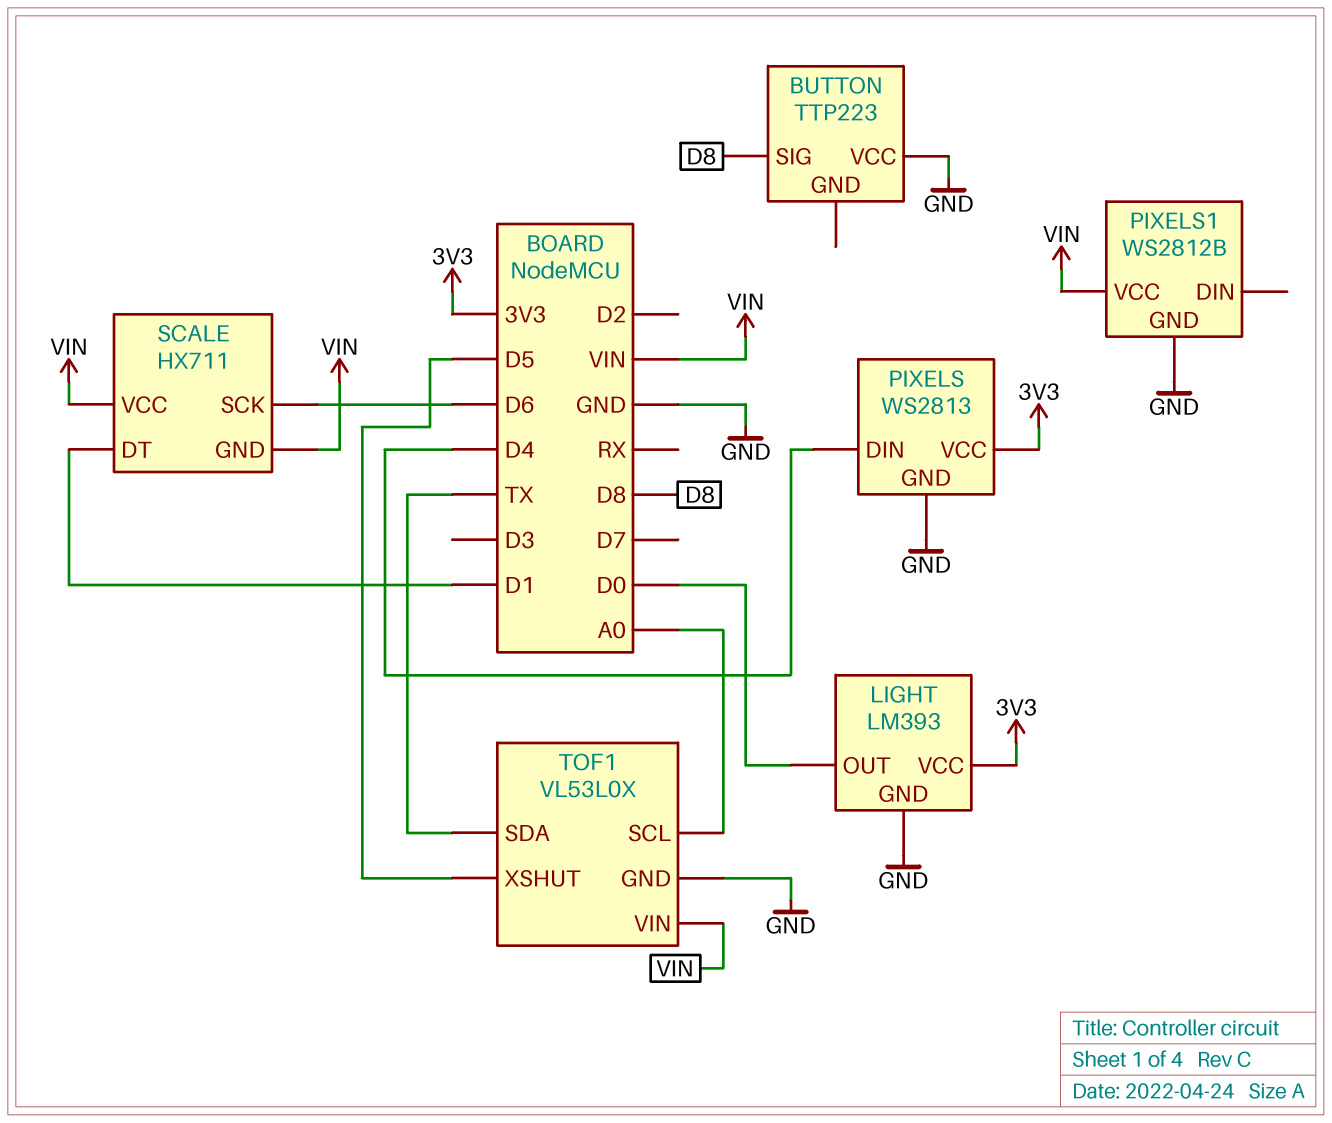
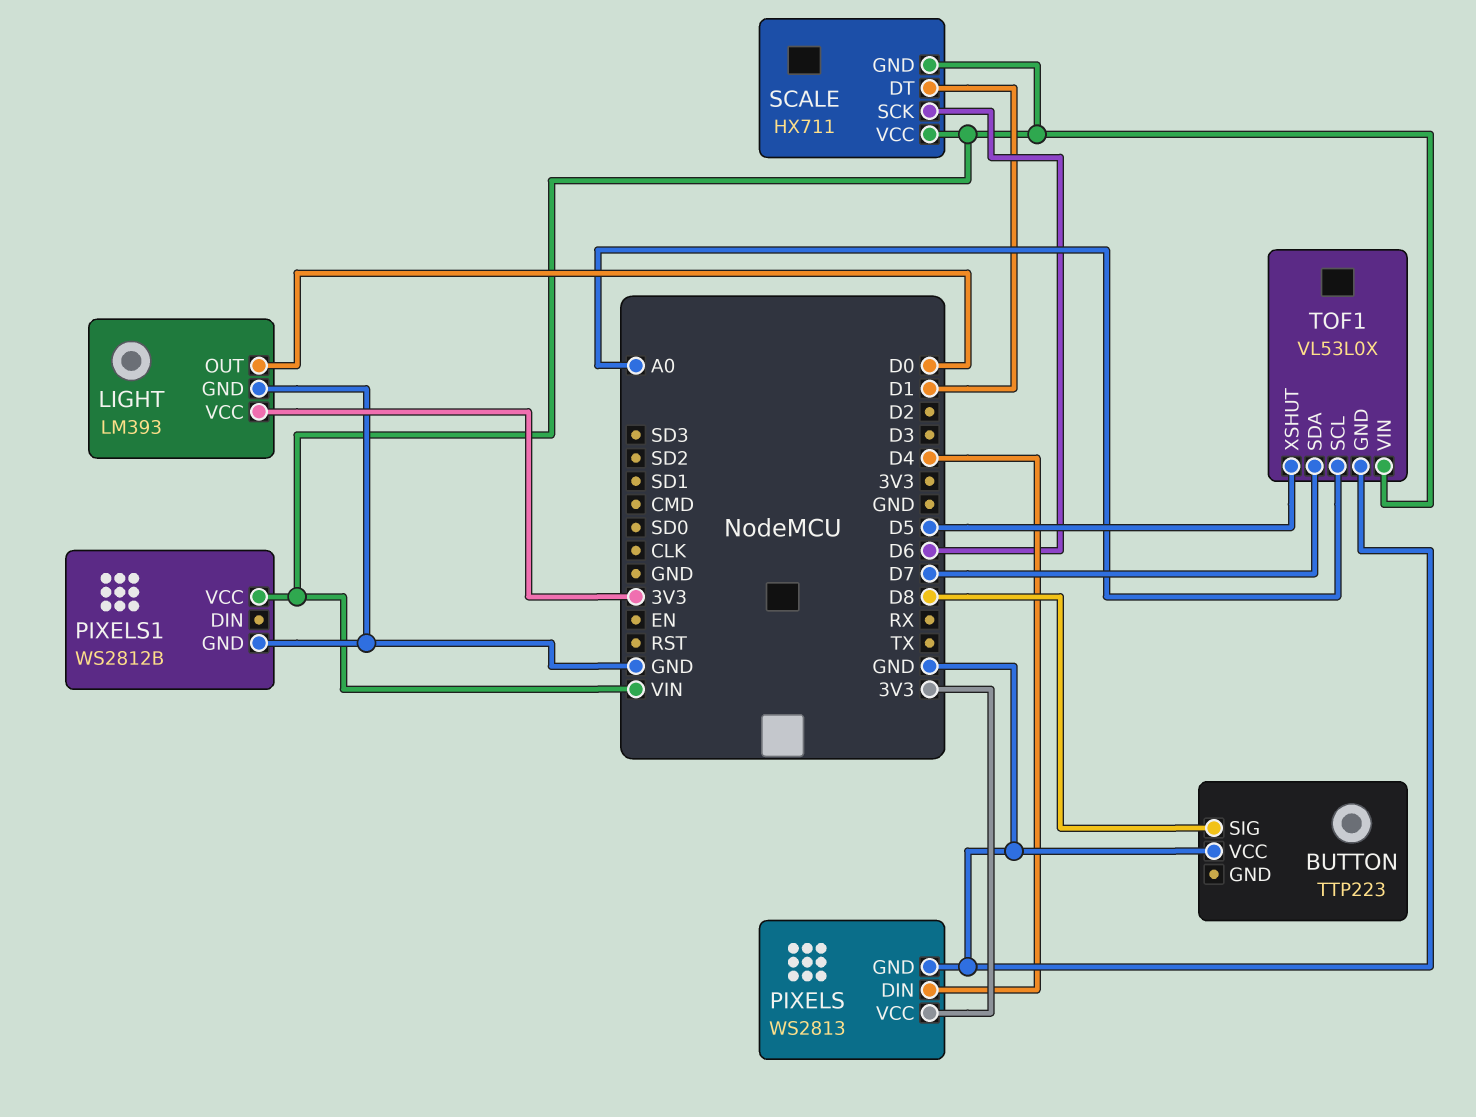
TOF1 pin SDA: TX -> D7

